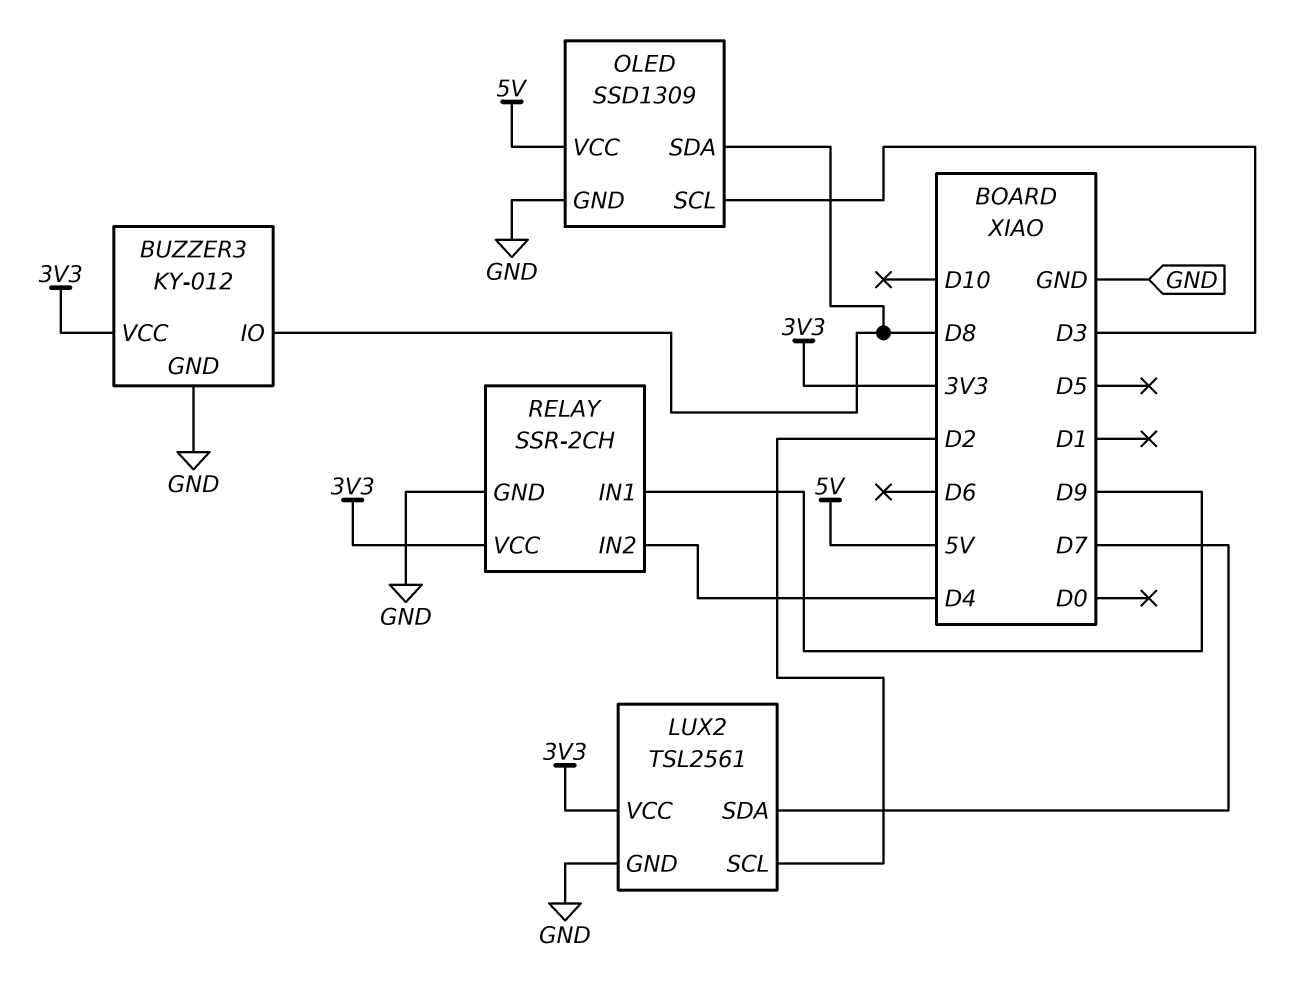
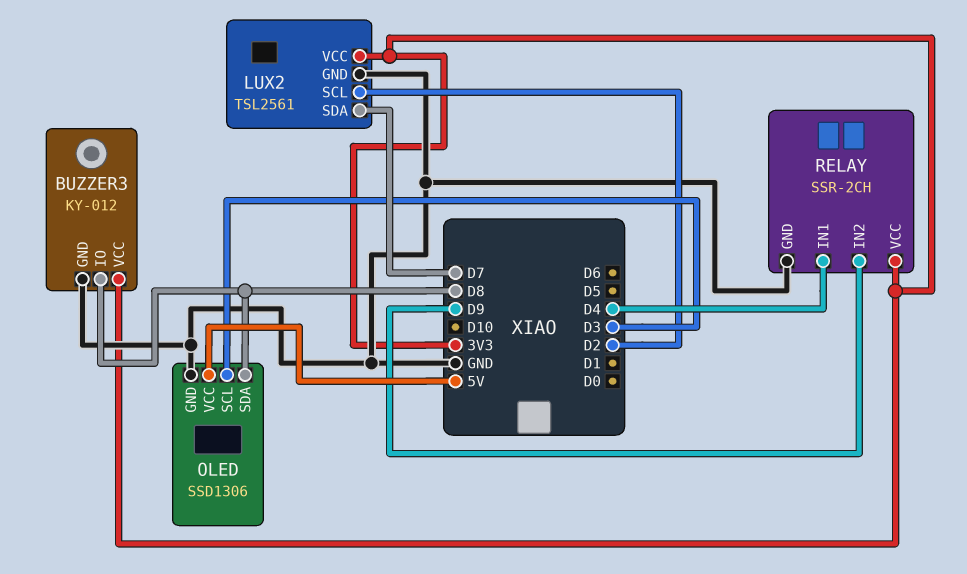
OLED: SSD1309 -> SSD1306
RELAY pin IN1: D9 -> D4
RELAY pin IN2: D4 -> D9

